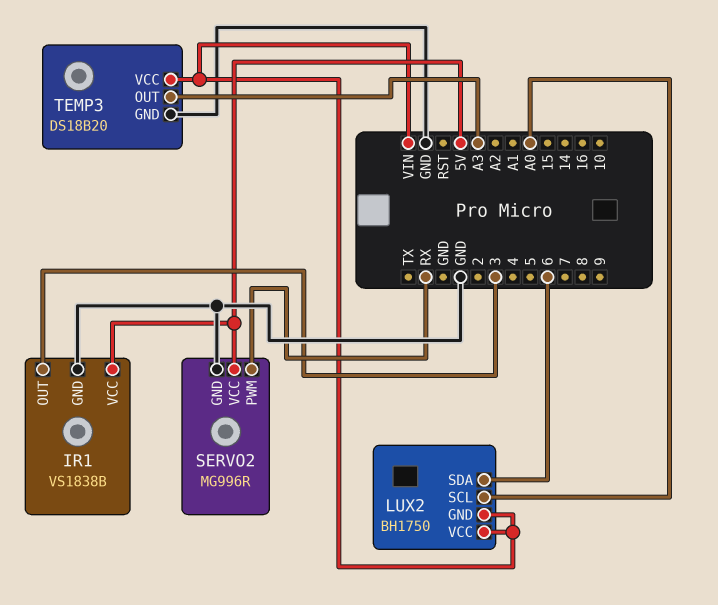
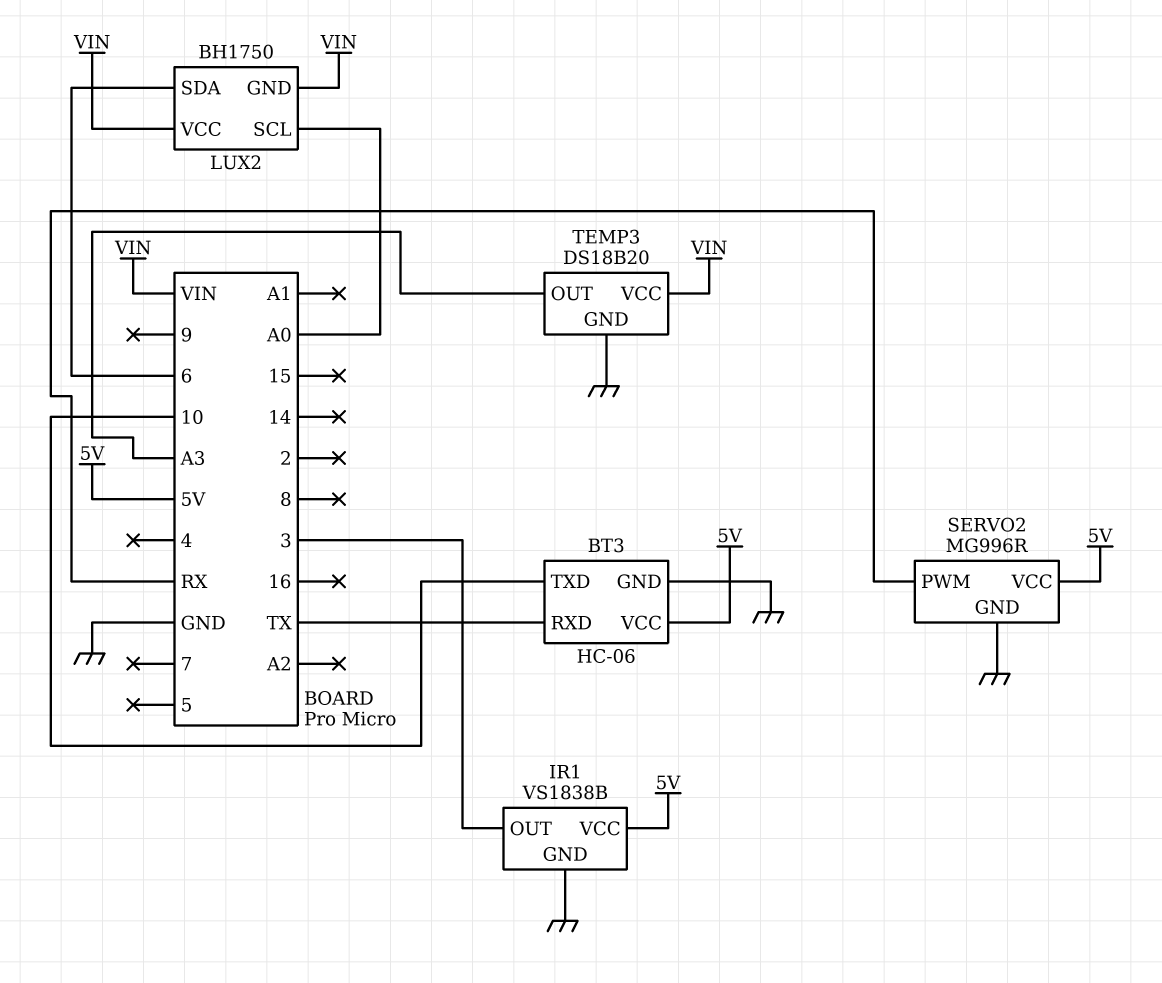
BT3: none -> HC-06
BT3 pin GND: none -> GND
BT3 pin RXD: none -> TX
BT3 pin TXD: none -> 10
BT3 pin VCC: none -> 5V

